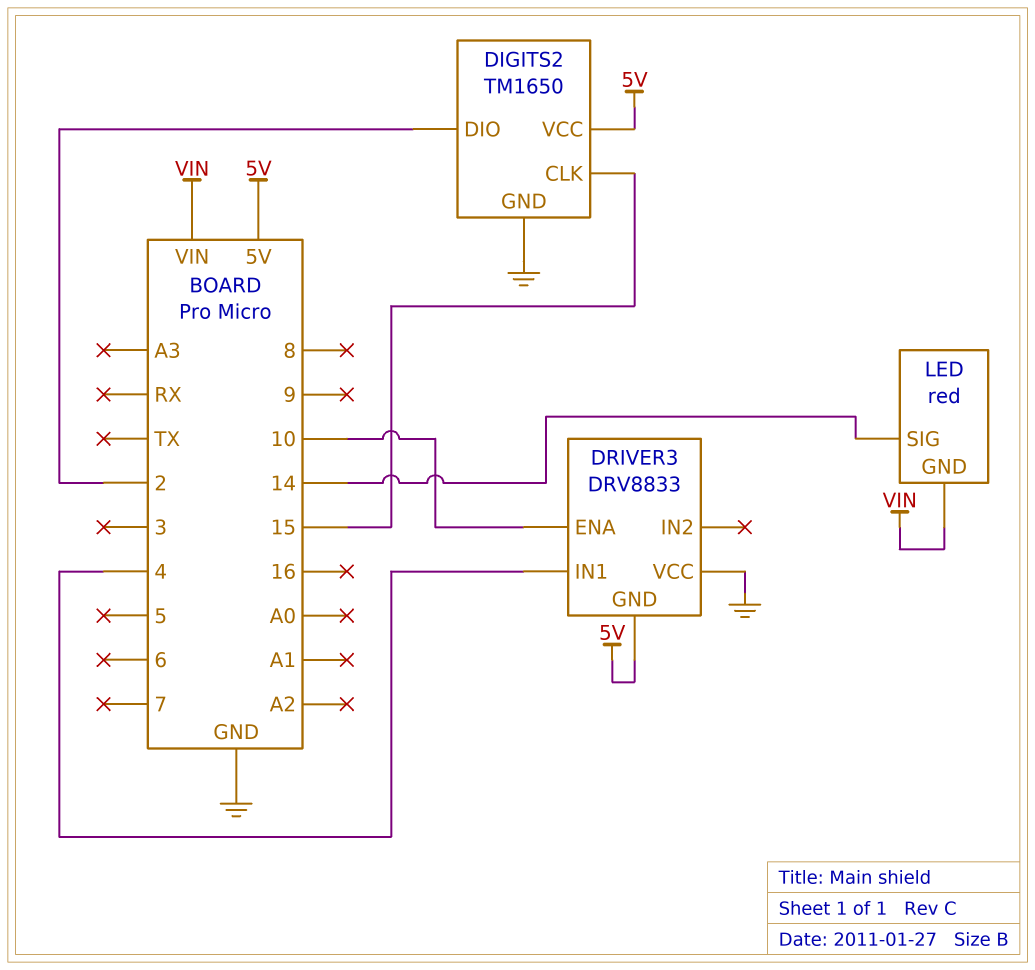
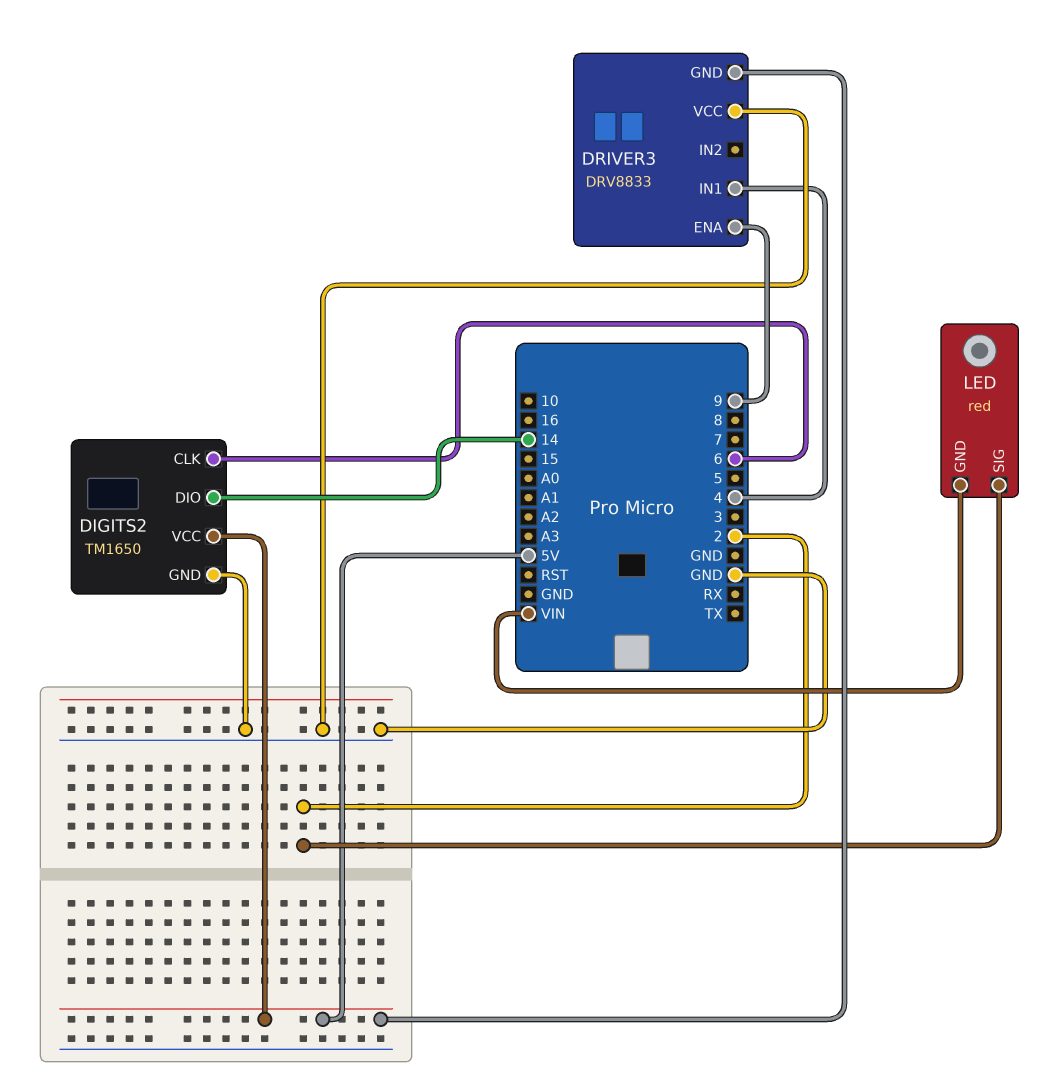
DIGITS2 pin CLK: 15 -> 6
DIGITS2 pin DIO: 2 -> 14
DRIVER3 pin ENA: 10 -> 9
LED pin SIG: 14 -> 2

